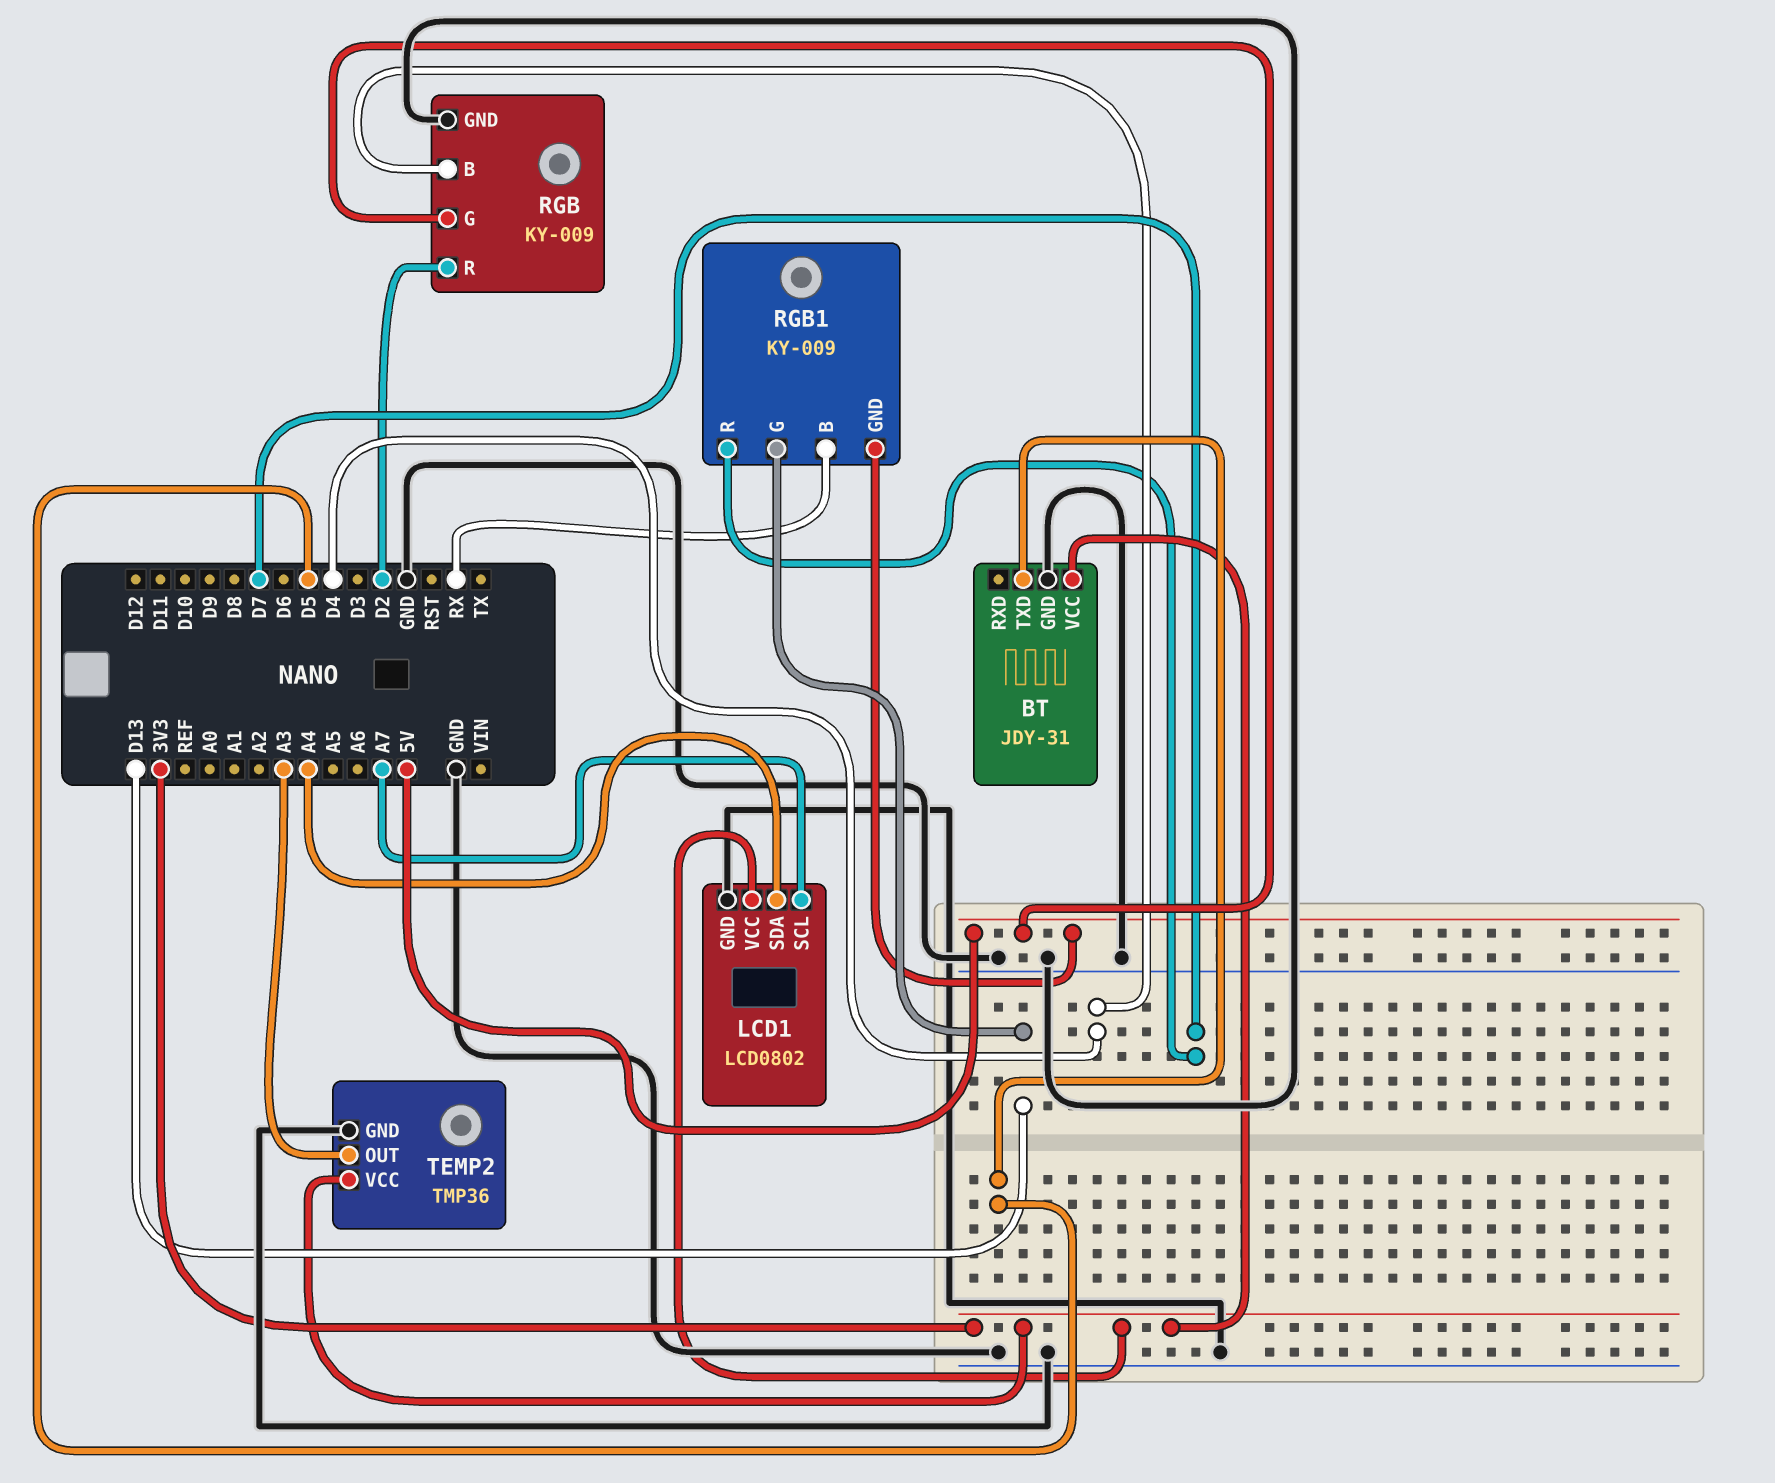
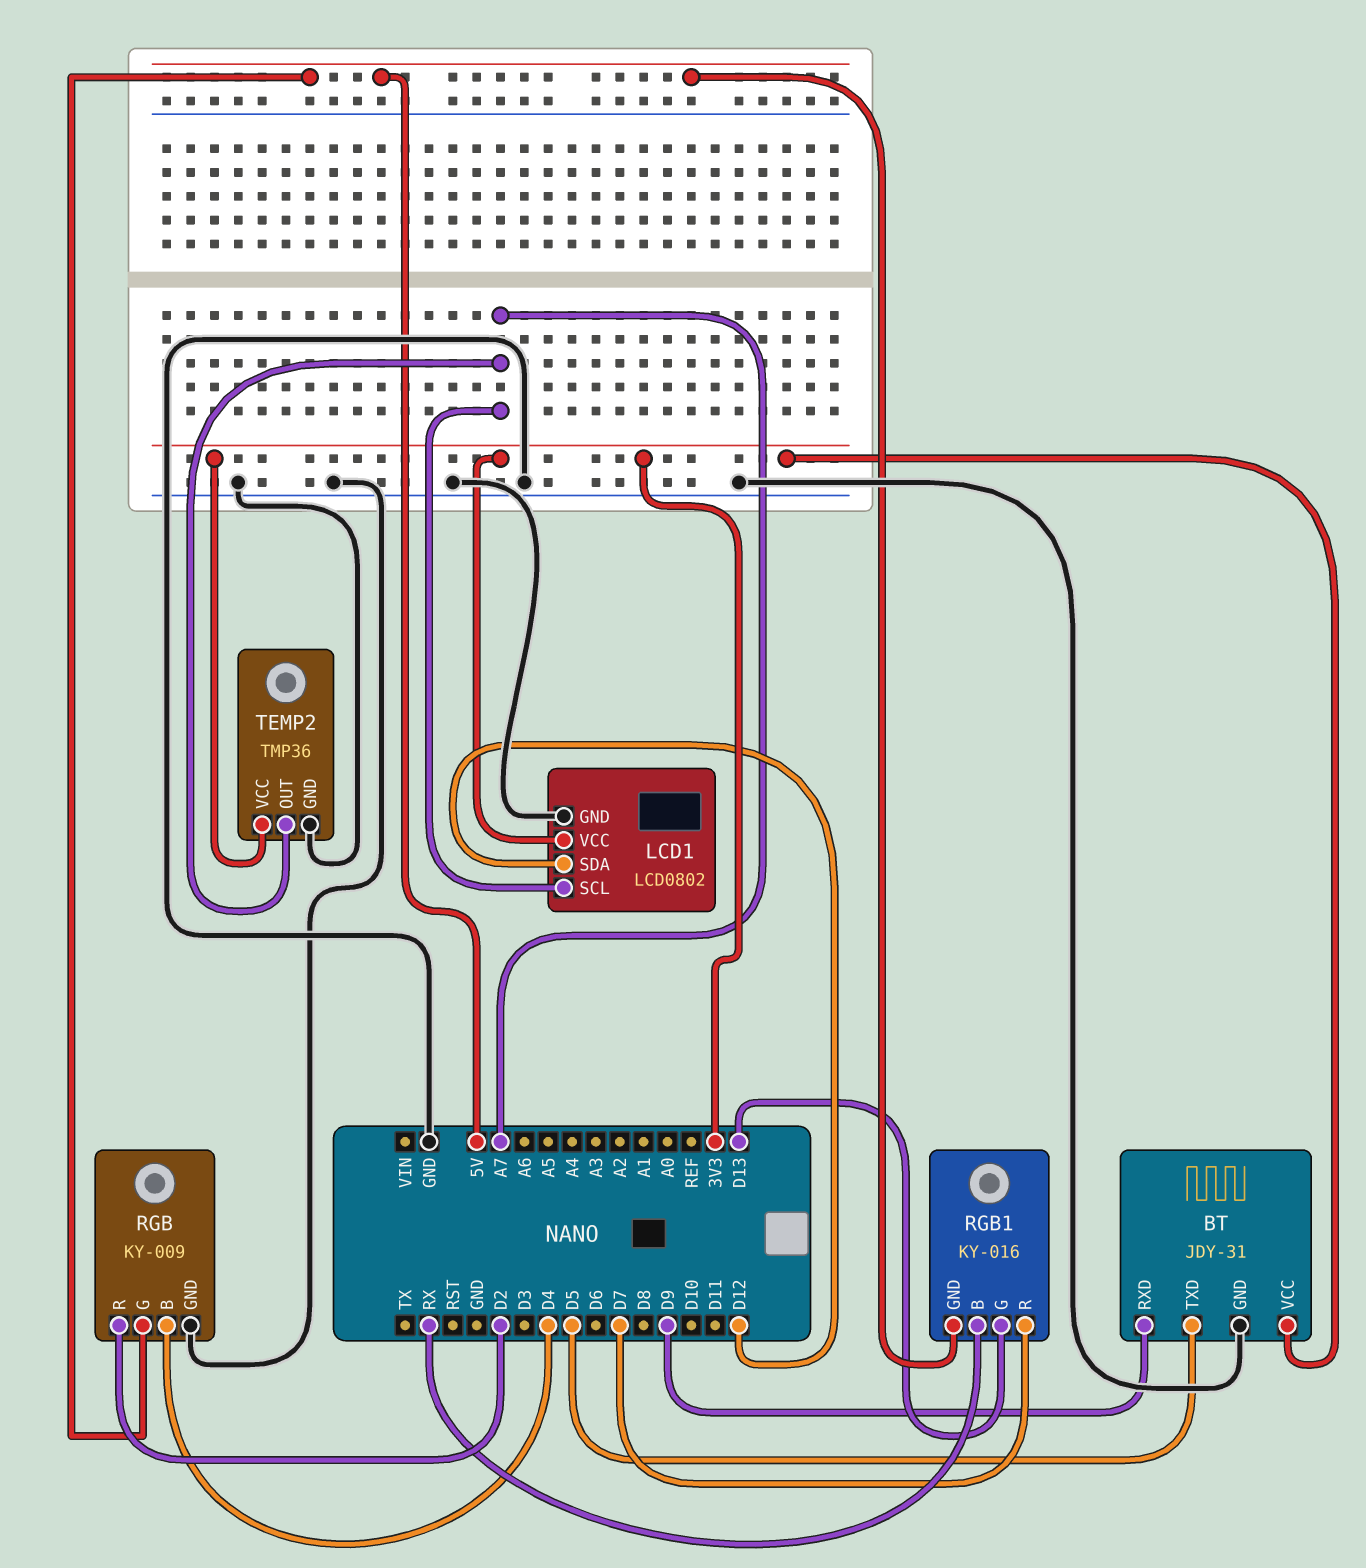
BT pin RXD: none -> D9
LCD1 pin SDA: A4 -> D12
RGB1: KY-009 -> KY-016
TEMP2 pin OUT: A3 -> A7

